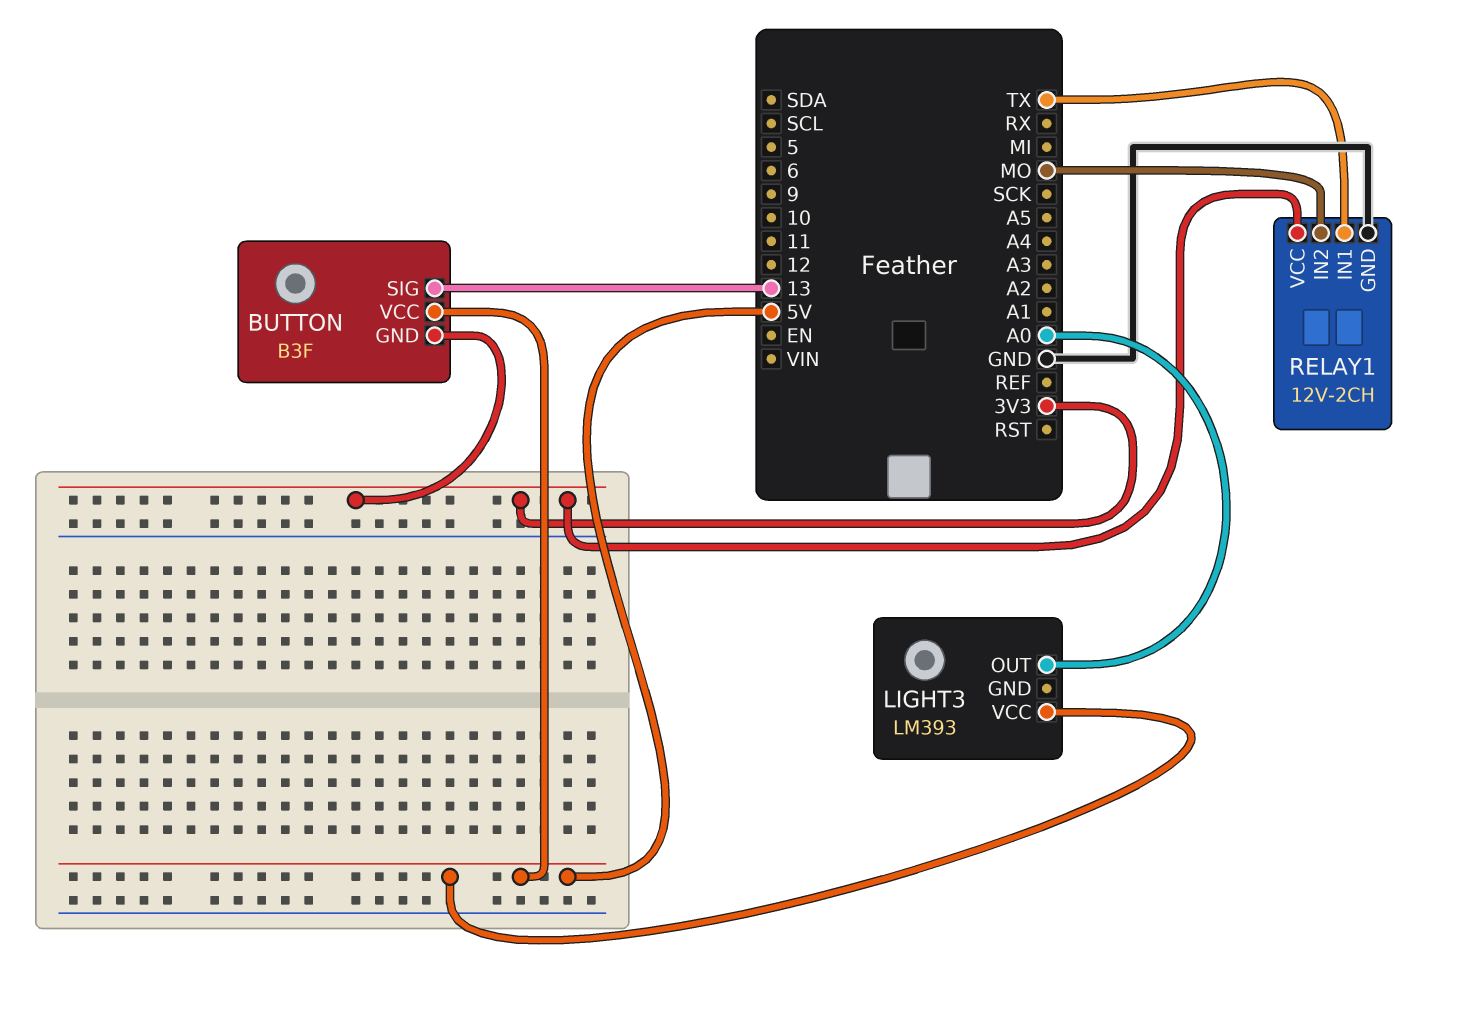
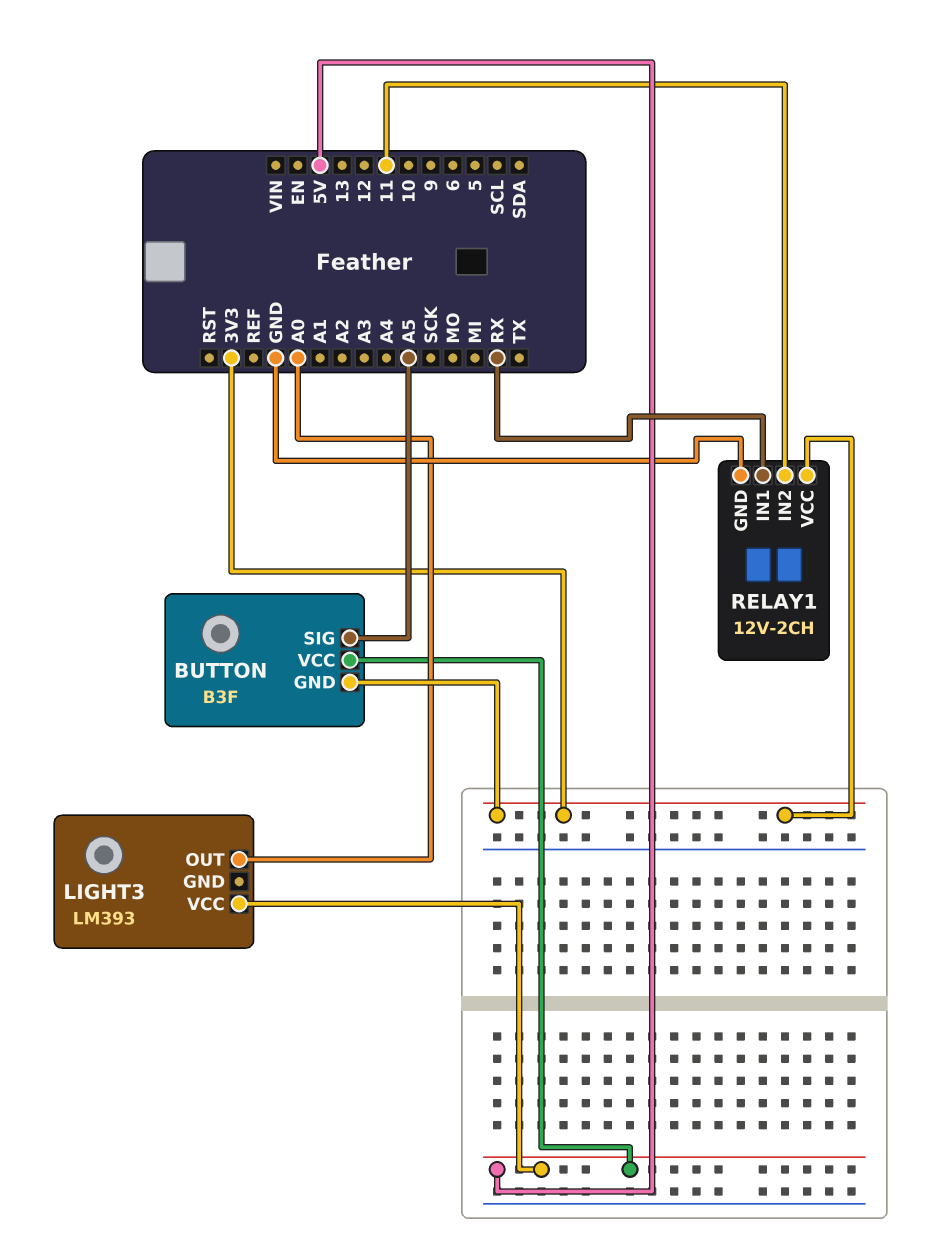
BUTTON pin SIG: 13 -> A5
RELAY1 pin IN1: TX -> RX
RELAY1 pin IN2: MO -> 11

